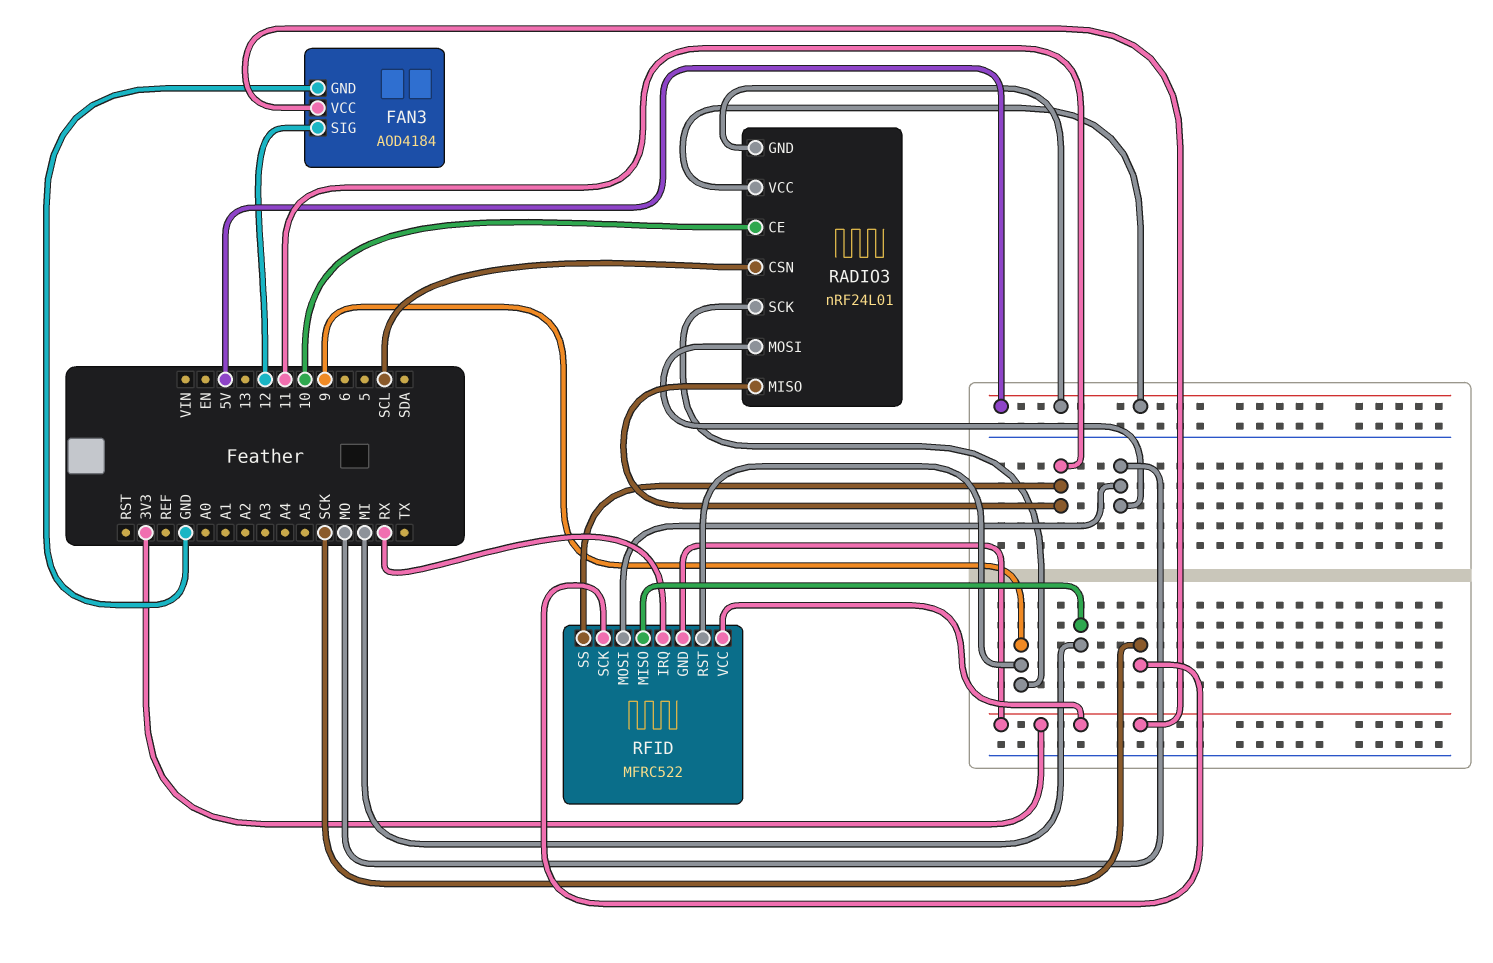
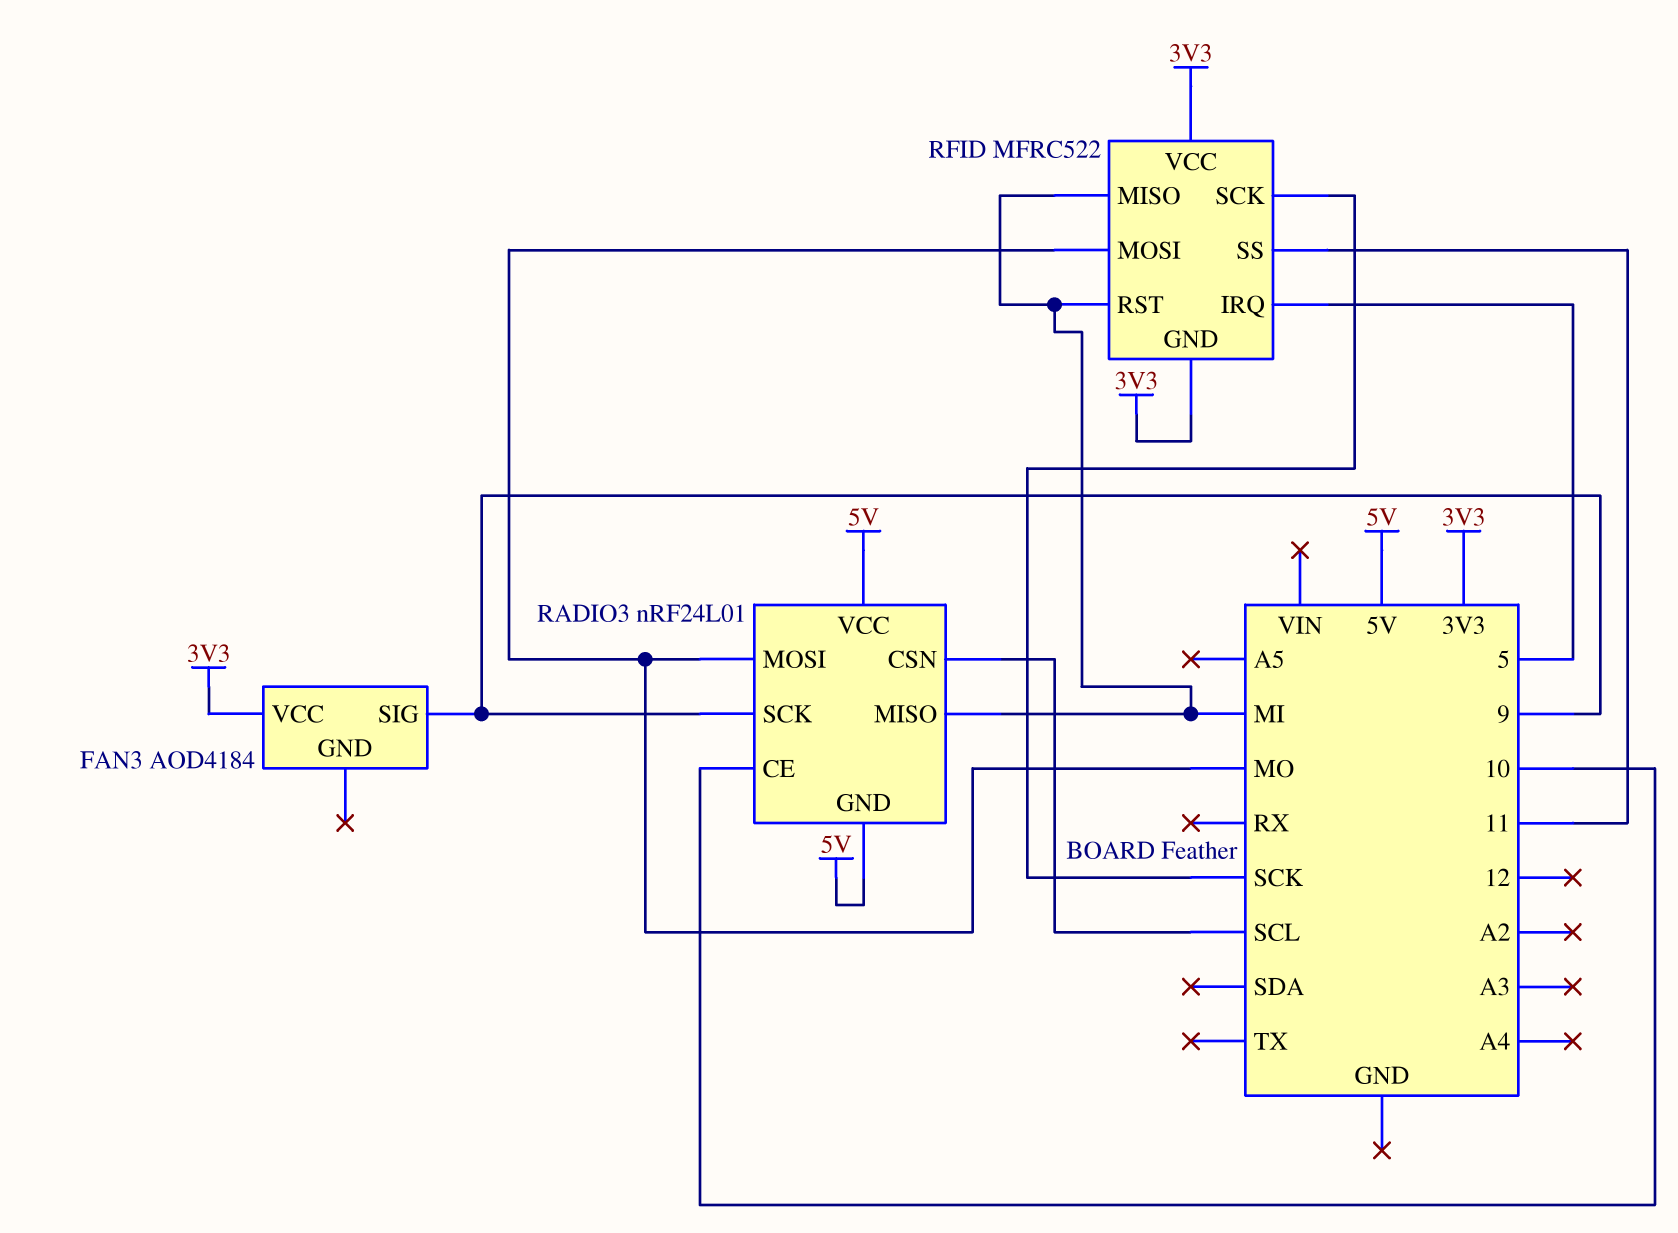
FAN3 pin GND: GND -> none
FAN3 pin SIG: 12 -> 9
RADIO3 pin MISO: 11 -> MI
RFID pin IRQ: RX -> 5
RFID pin RST: 9 -> MI

